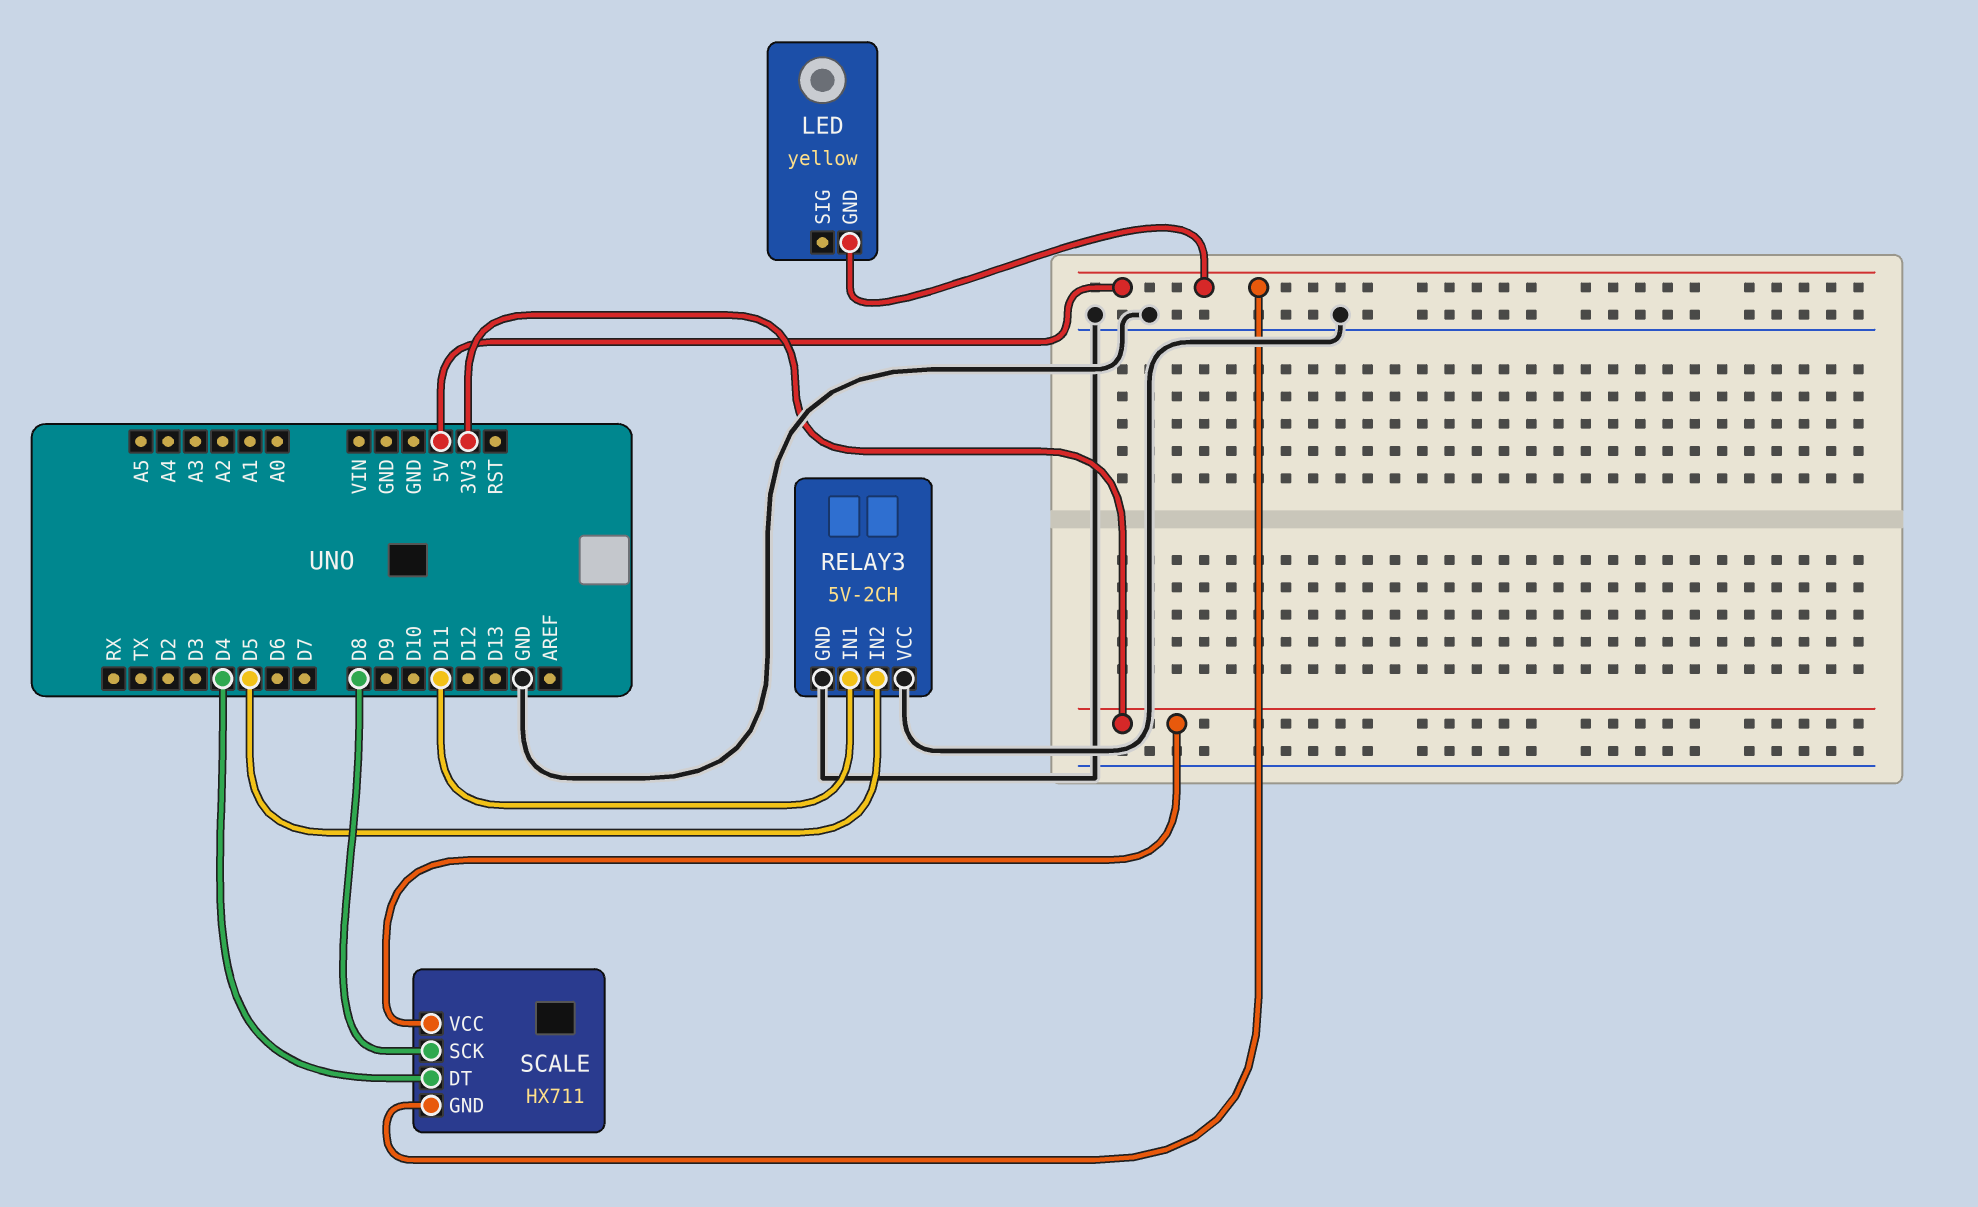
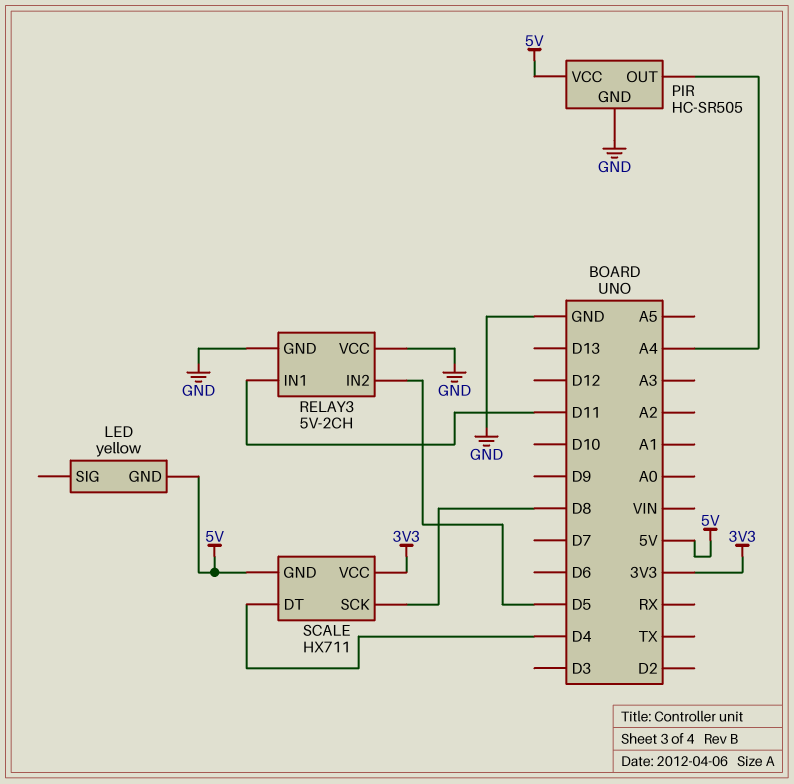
PIR: none -> HC-SR505
PIR pin GND: none -> GND
PIR pin OUT: none -> A4
PIR pin VCC: none -> 5V

